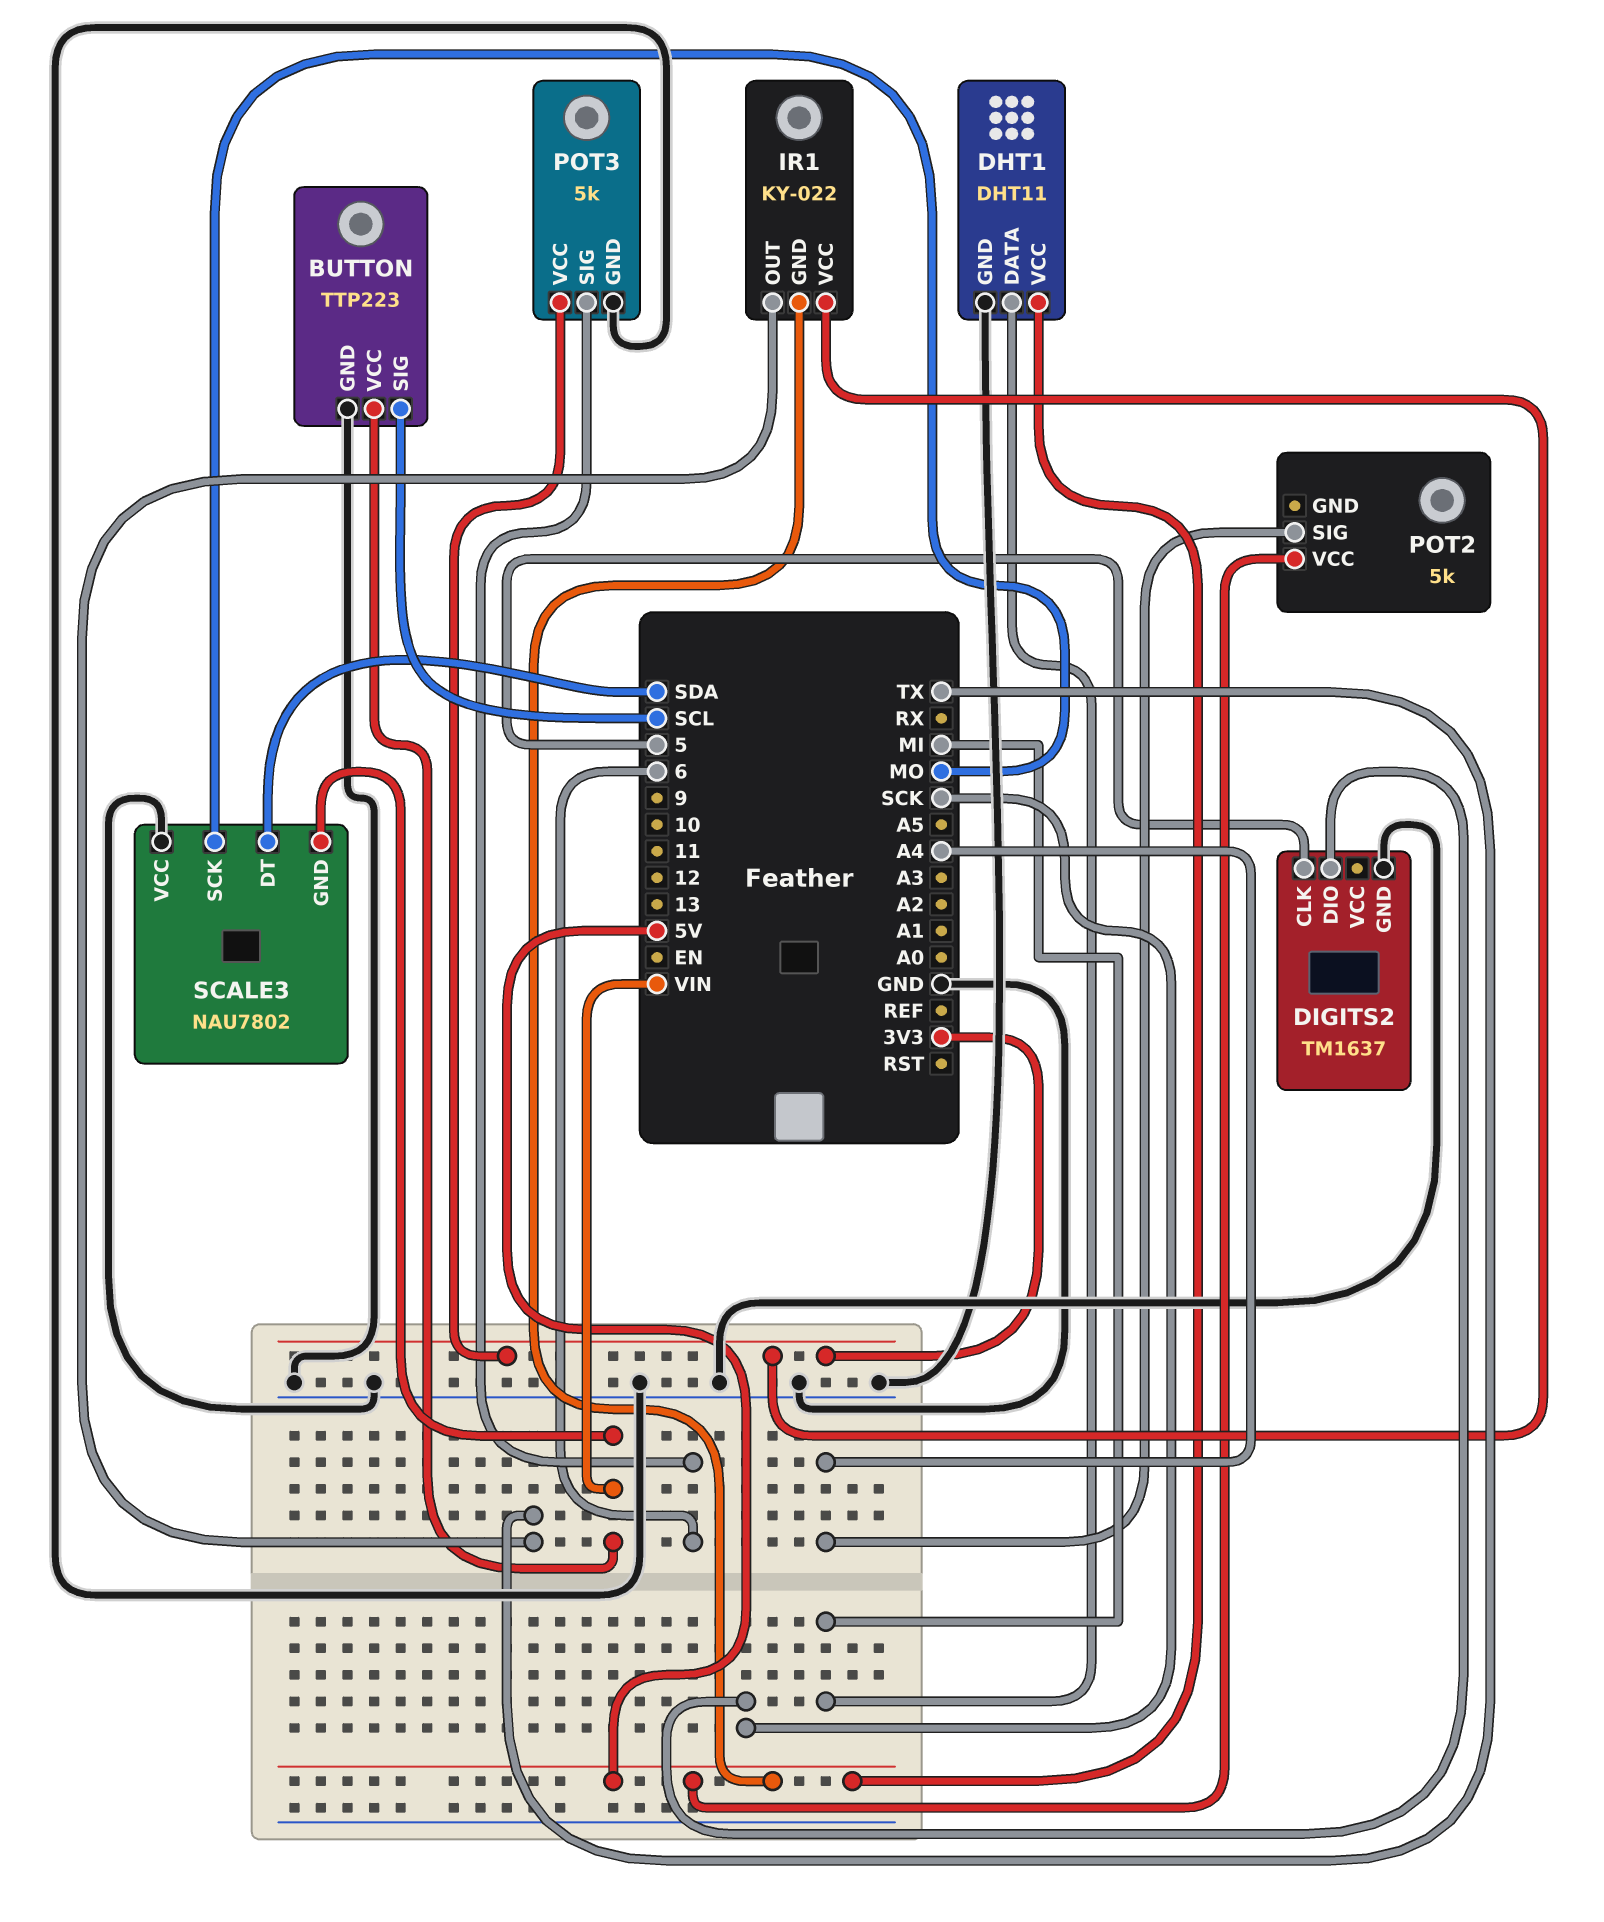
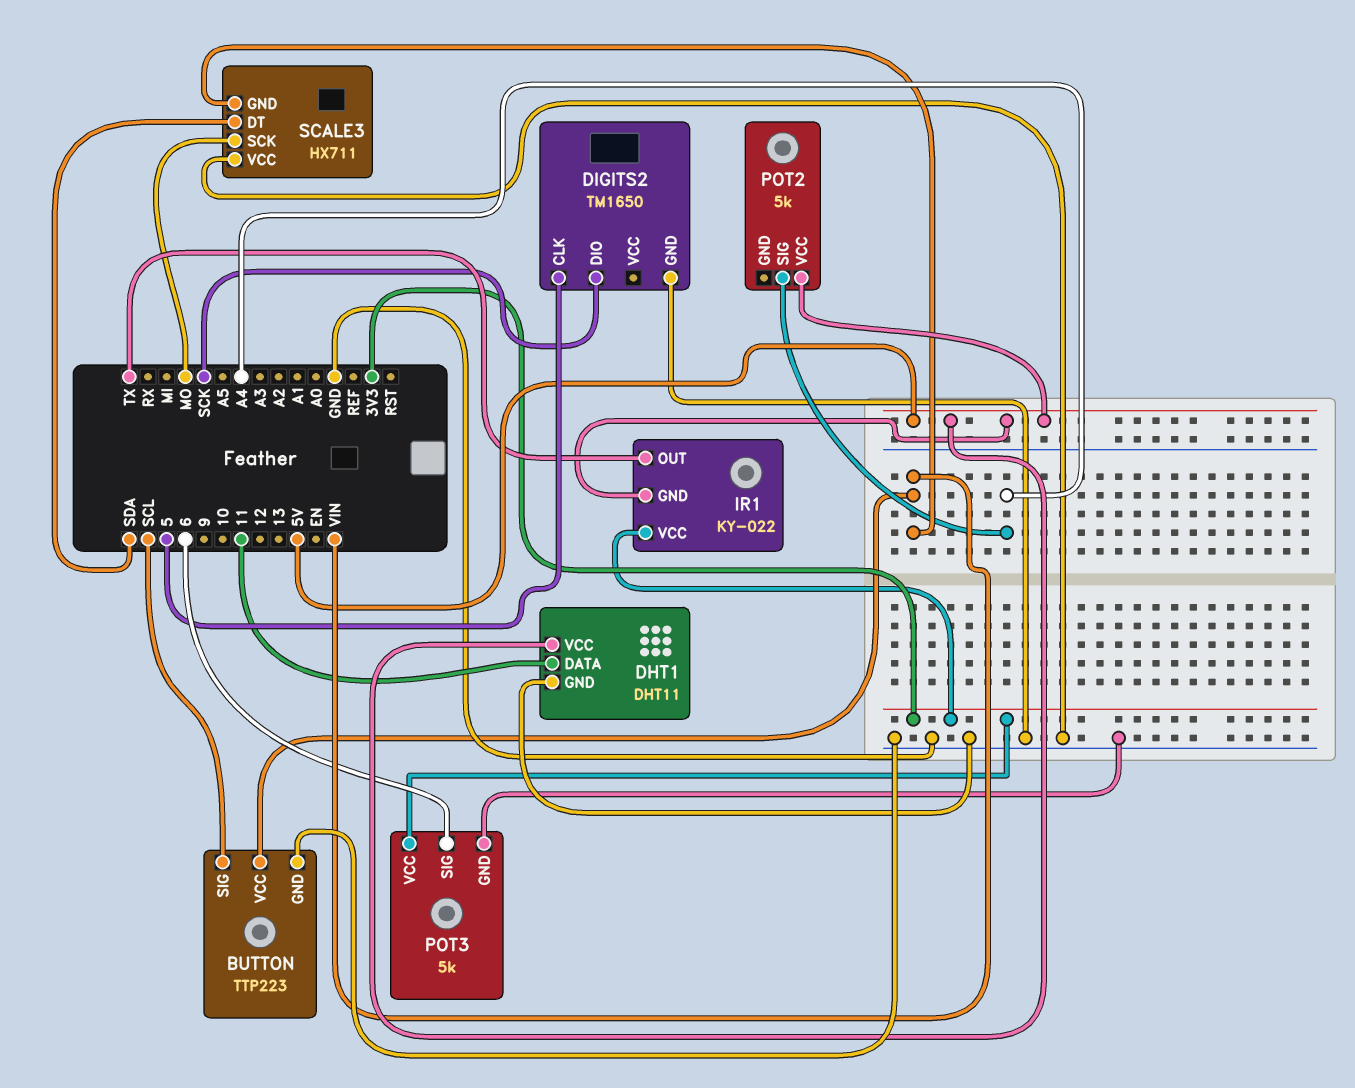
DHT1 pin DATA: MI -> 11
DIGITS2: TM1637 -> TM1650
SCALE3: NAU7802 -> HX711

